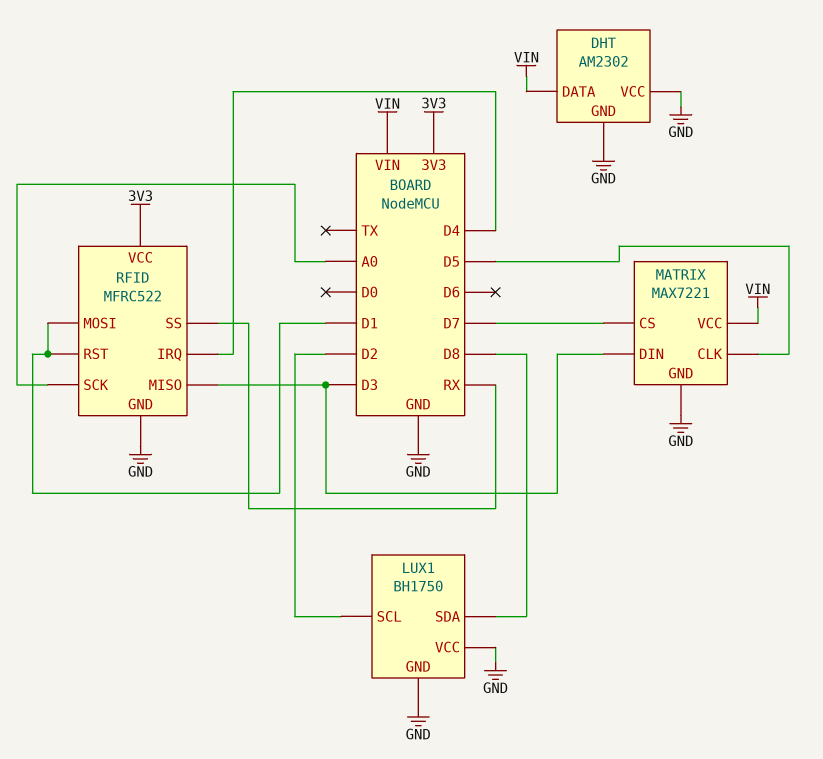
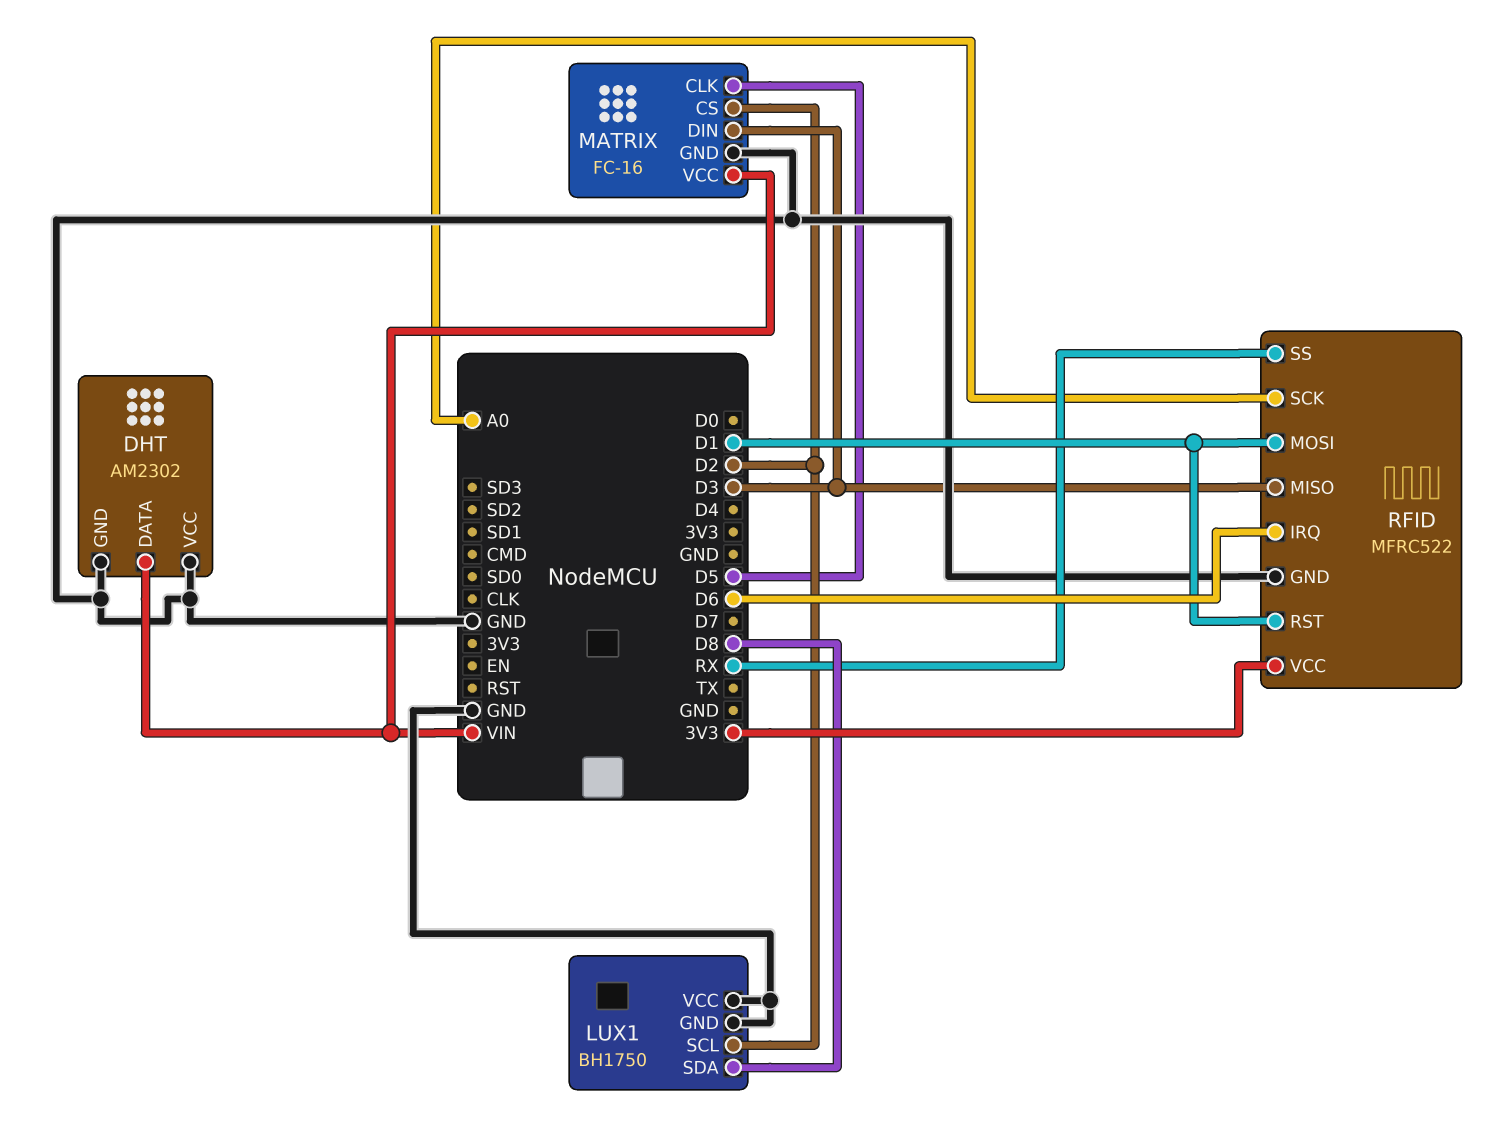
MATRIX: MAX7221 -> FC-16
MATRIX pin CS: D7 -> D2
RFID pin IRQ: D4 -> D6

